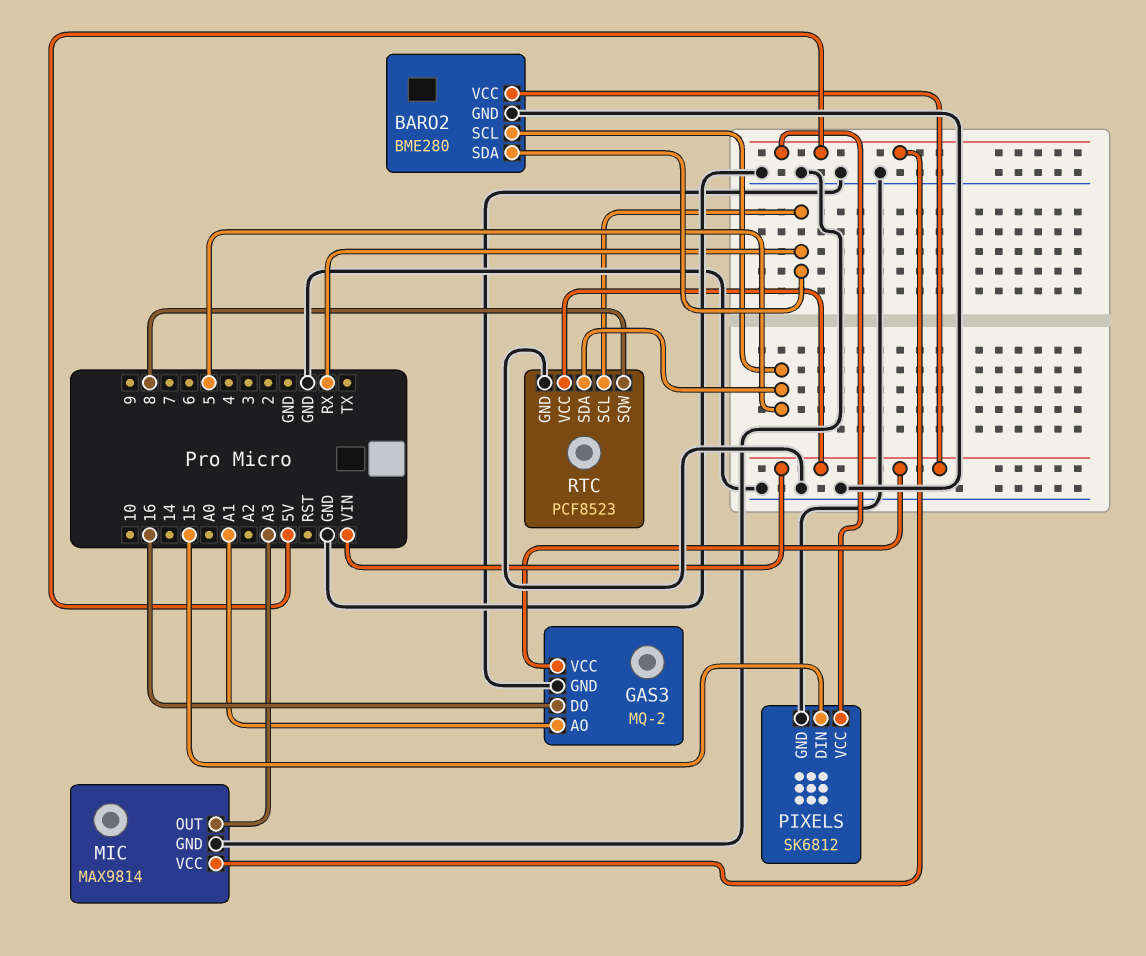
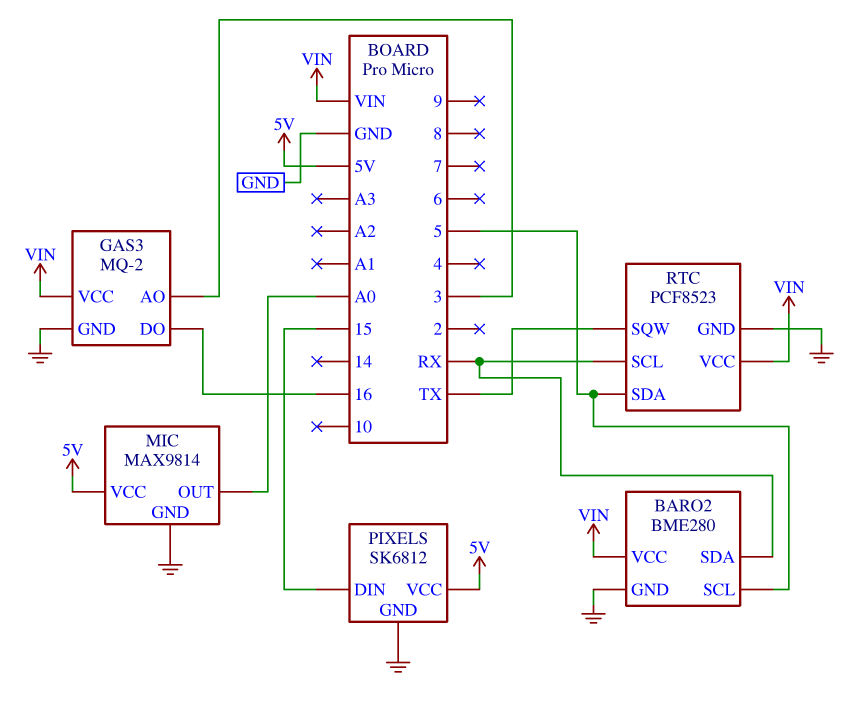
GAS3 pin AO: A1 -> 3
MIC pin OUT: A3 -> A0
RTC pin SQW: 8 -> TX

